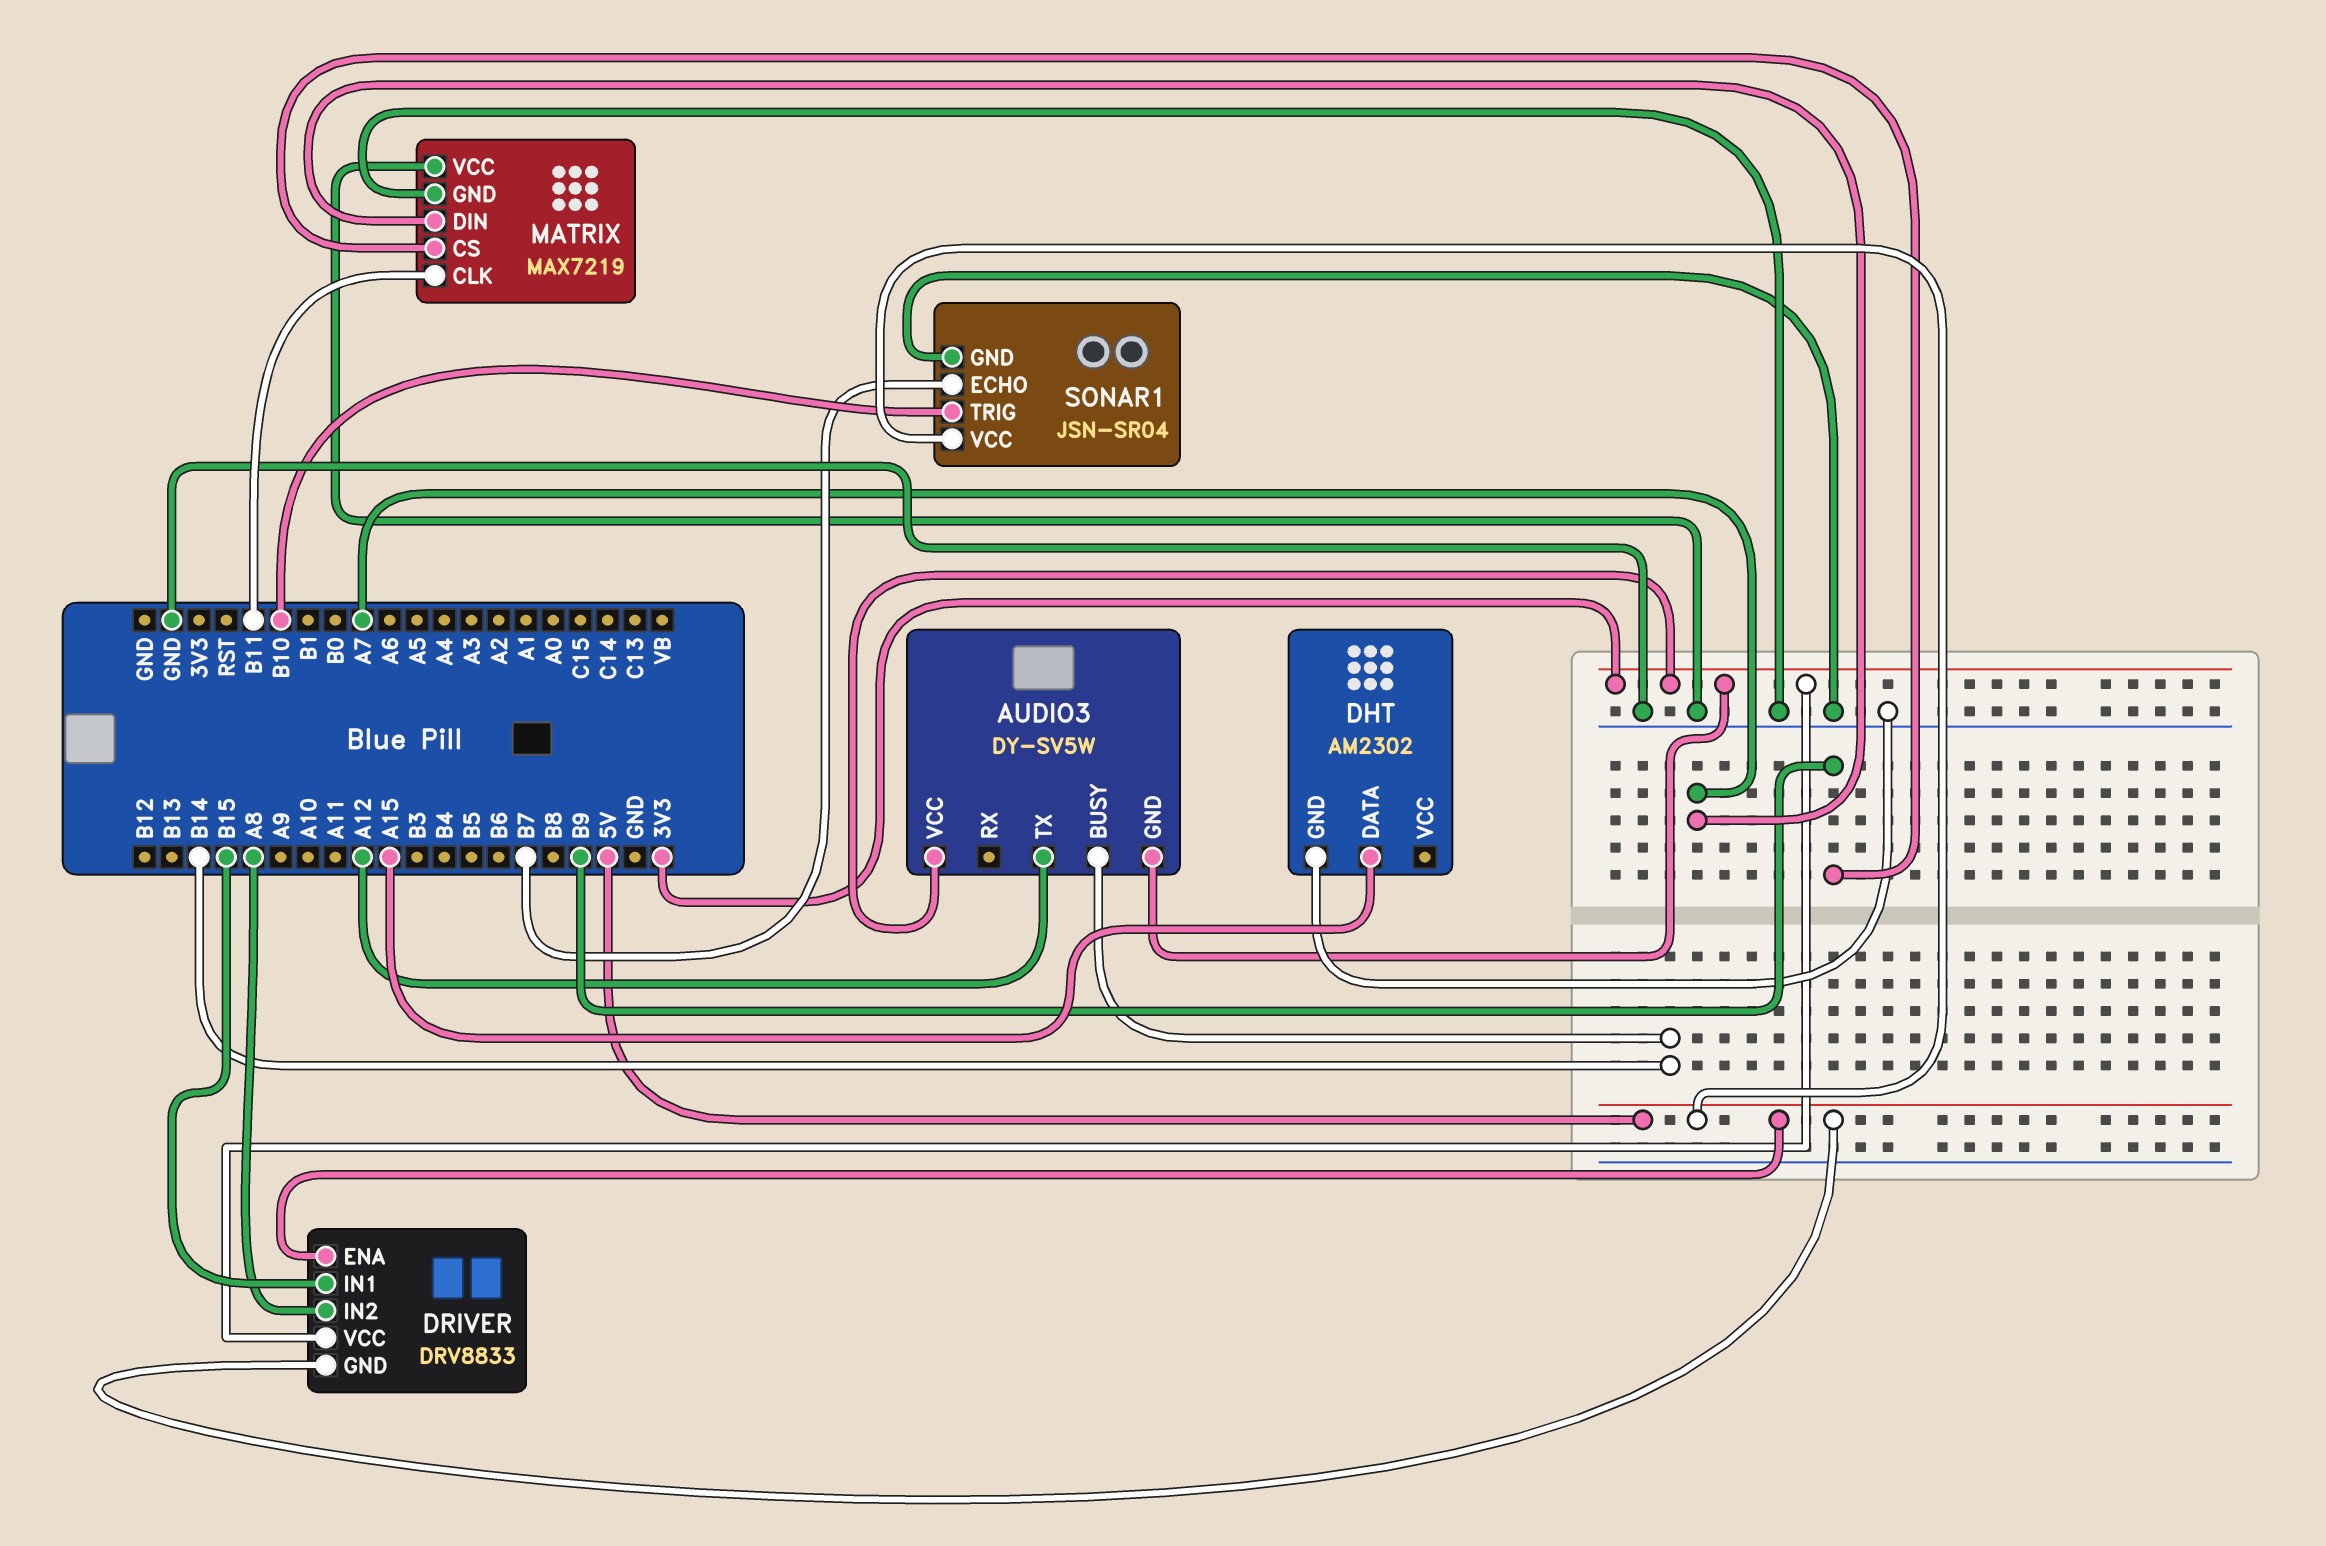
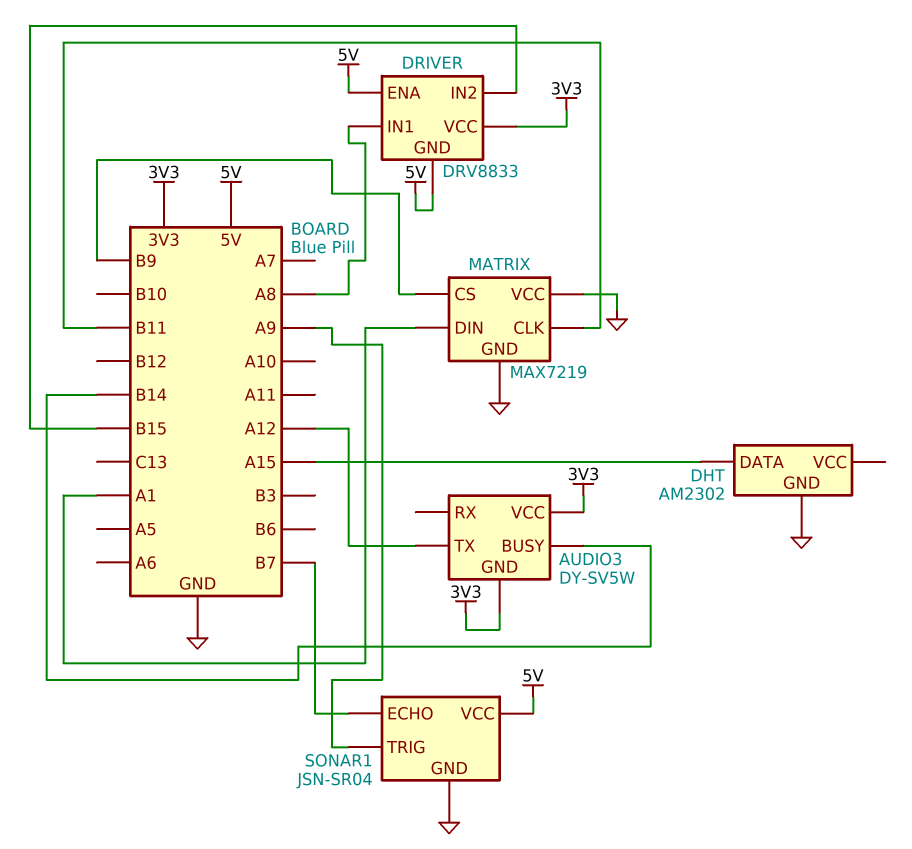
DRIVER pin IN1: B15 -> A8
DRIVER pin IN2: A8 -> B15
MATRIX pin DIN: A7 -> A1
SONAR1 pin TRIG: B10 -> A9

